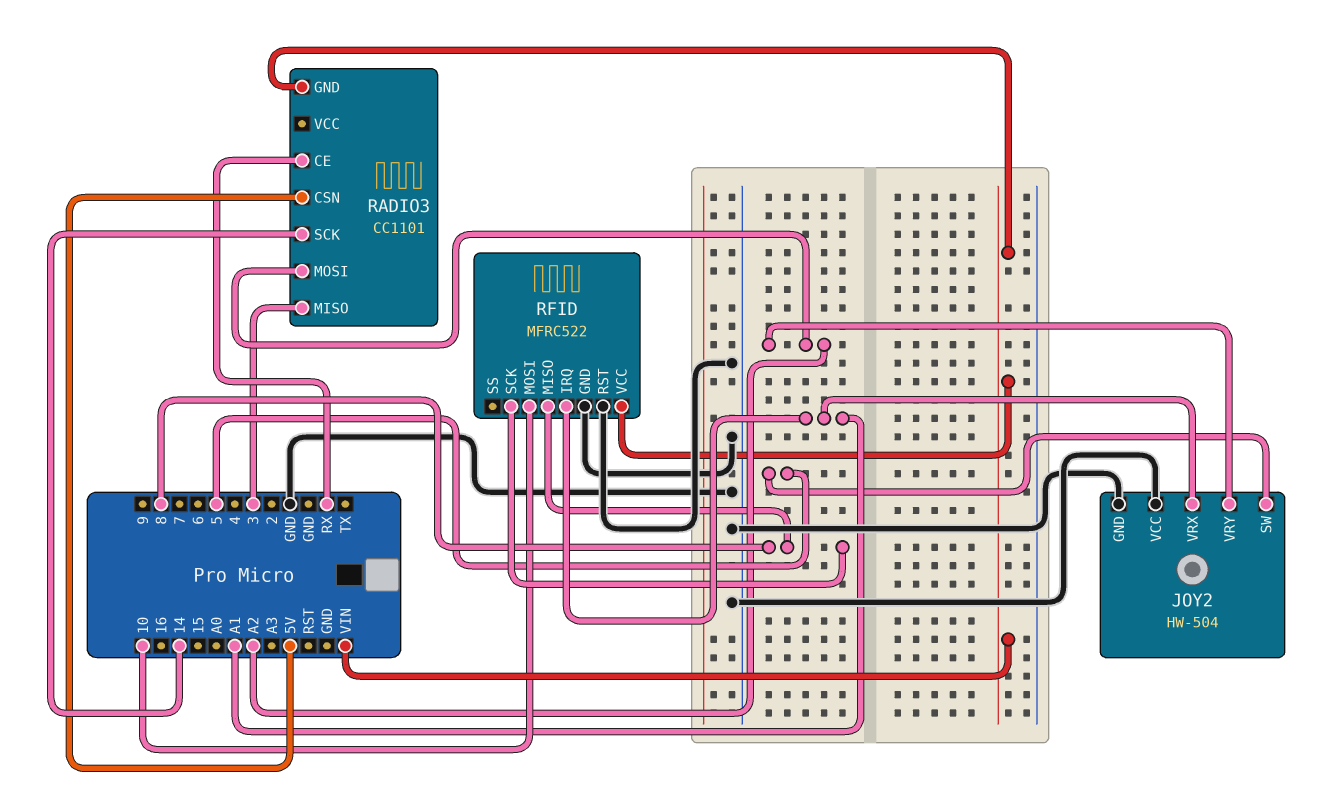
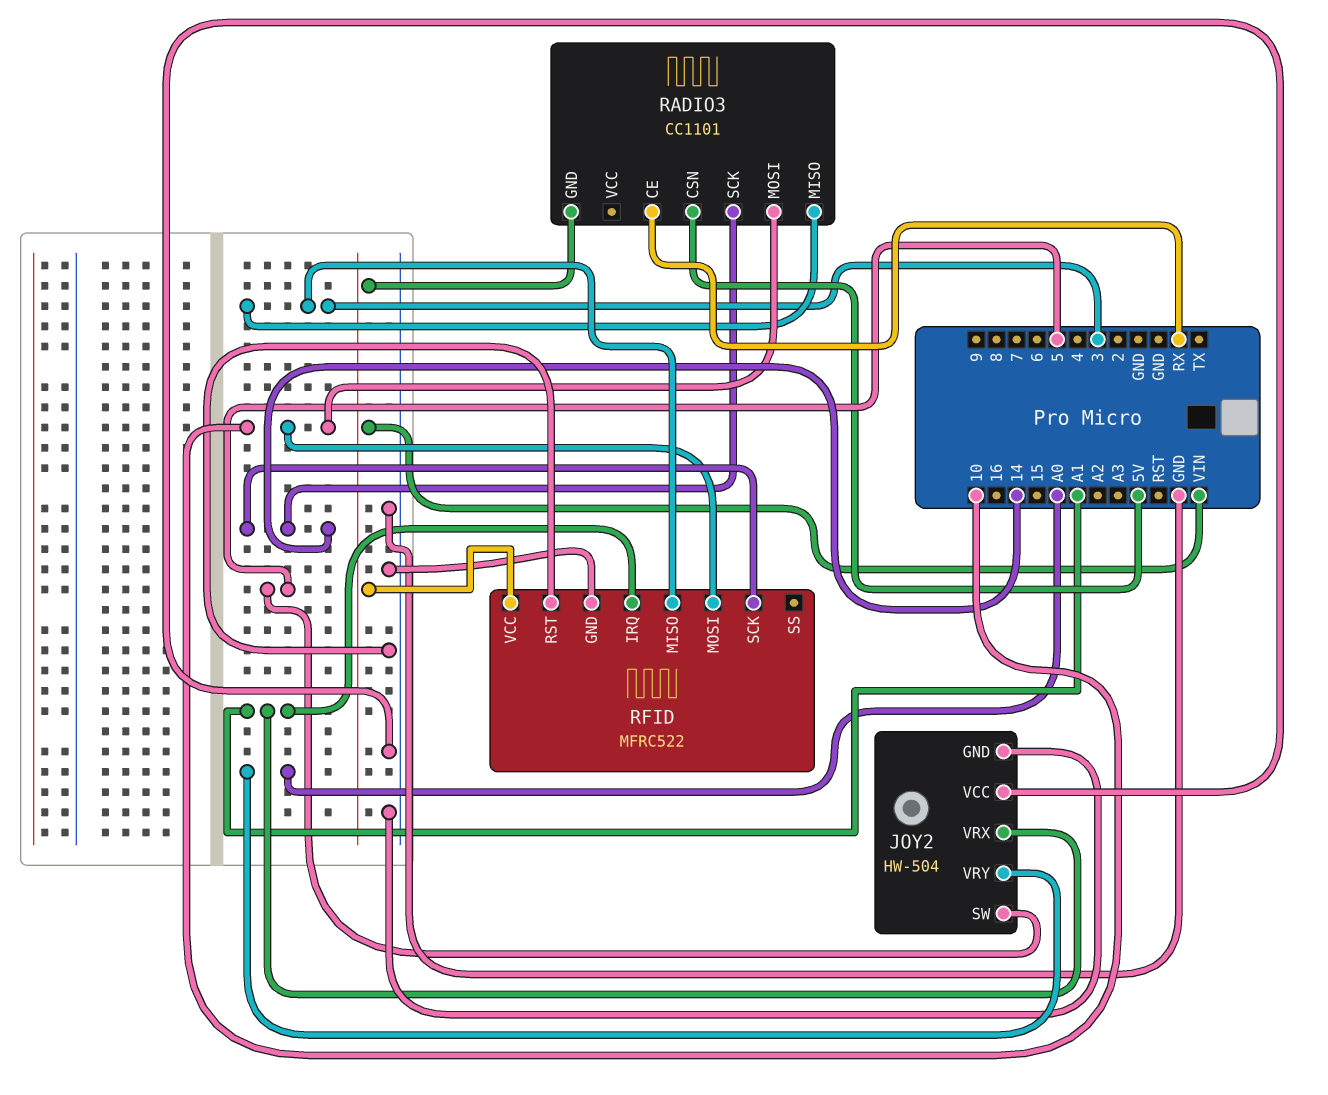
JOY2 pin VRY: A2 -> A0
RADIO3 pin MOSI: A2 -> 10
RFID pin MISO: 8 -> 3
RFID pin SCK: 8 -> 14

